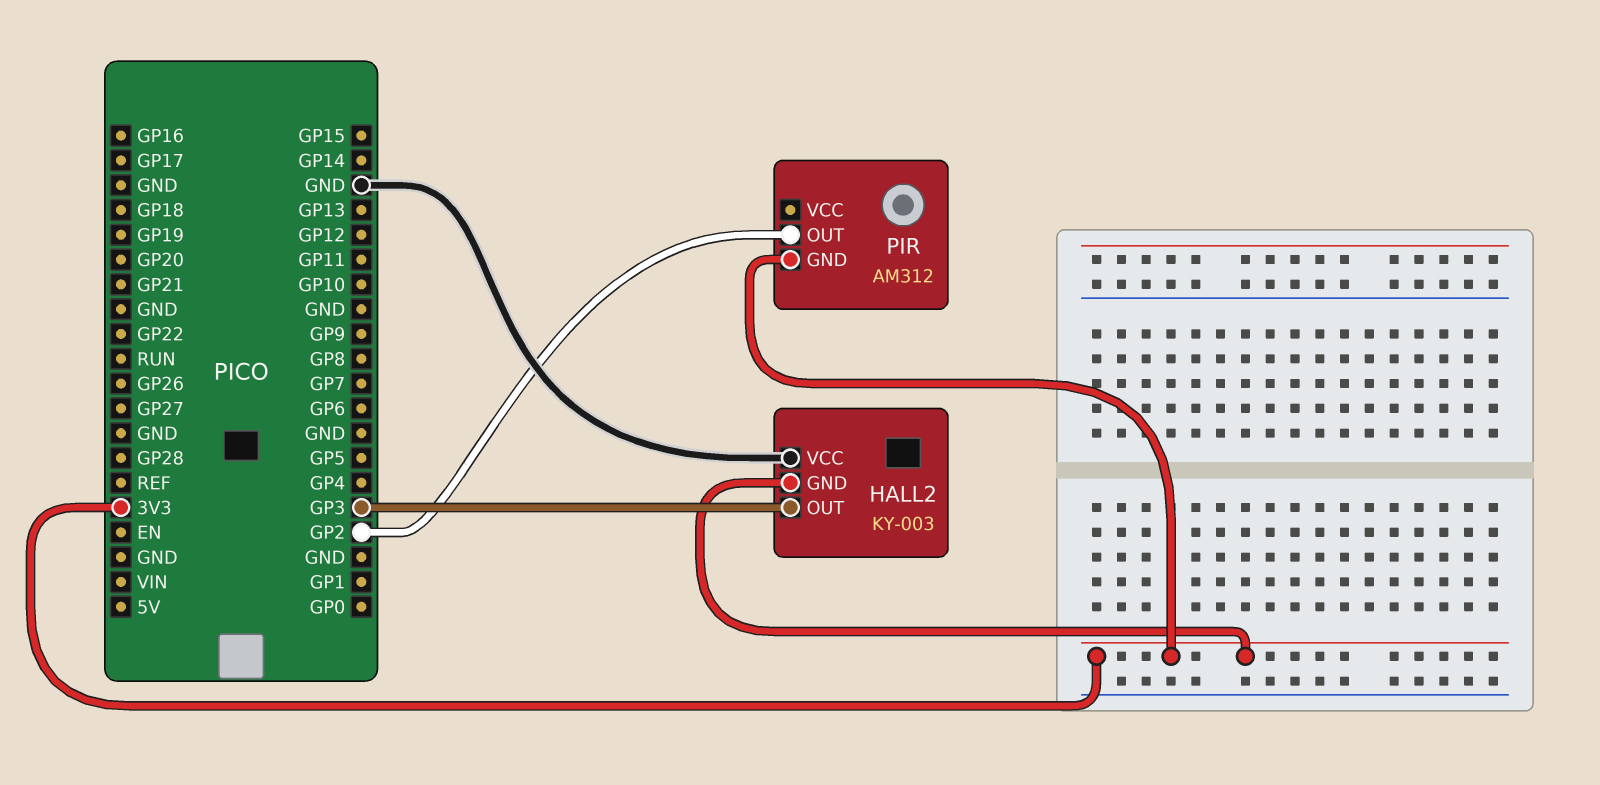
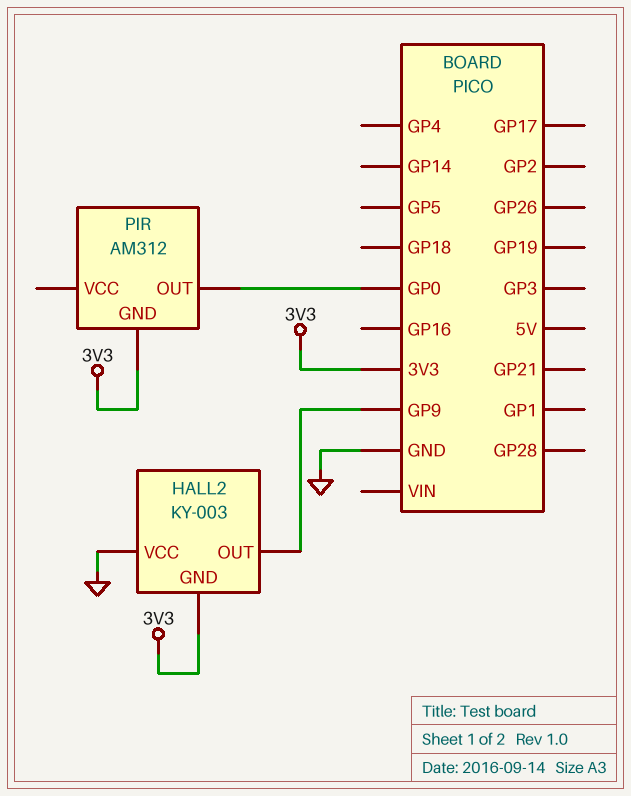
HALL2 pin OUT: GP3 -> GP9
PIR pin OUT: GP2 -> GP0

